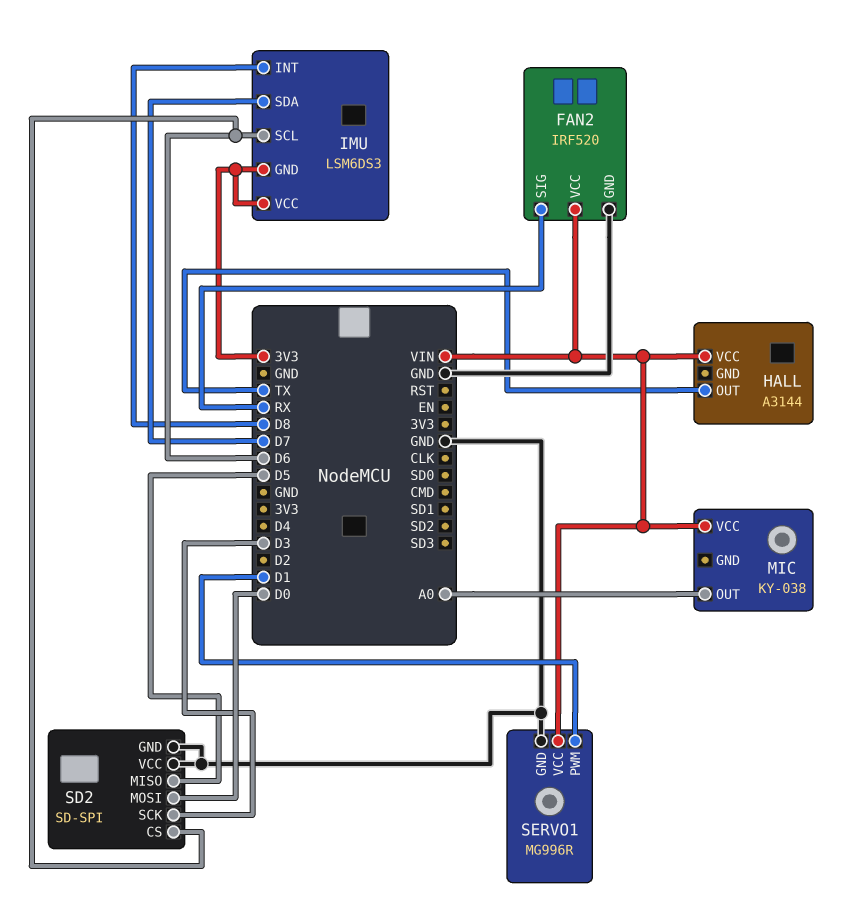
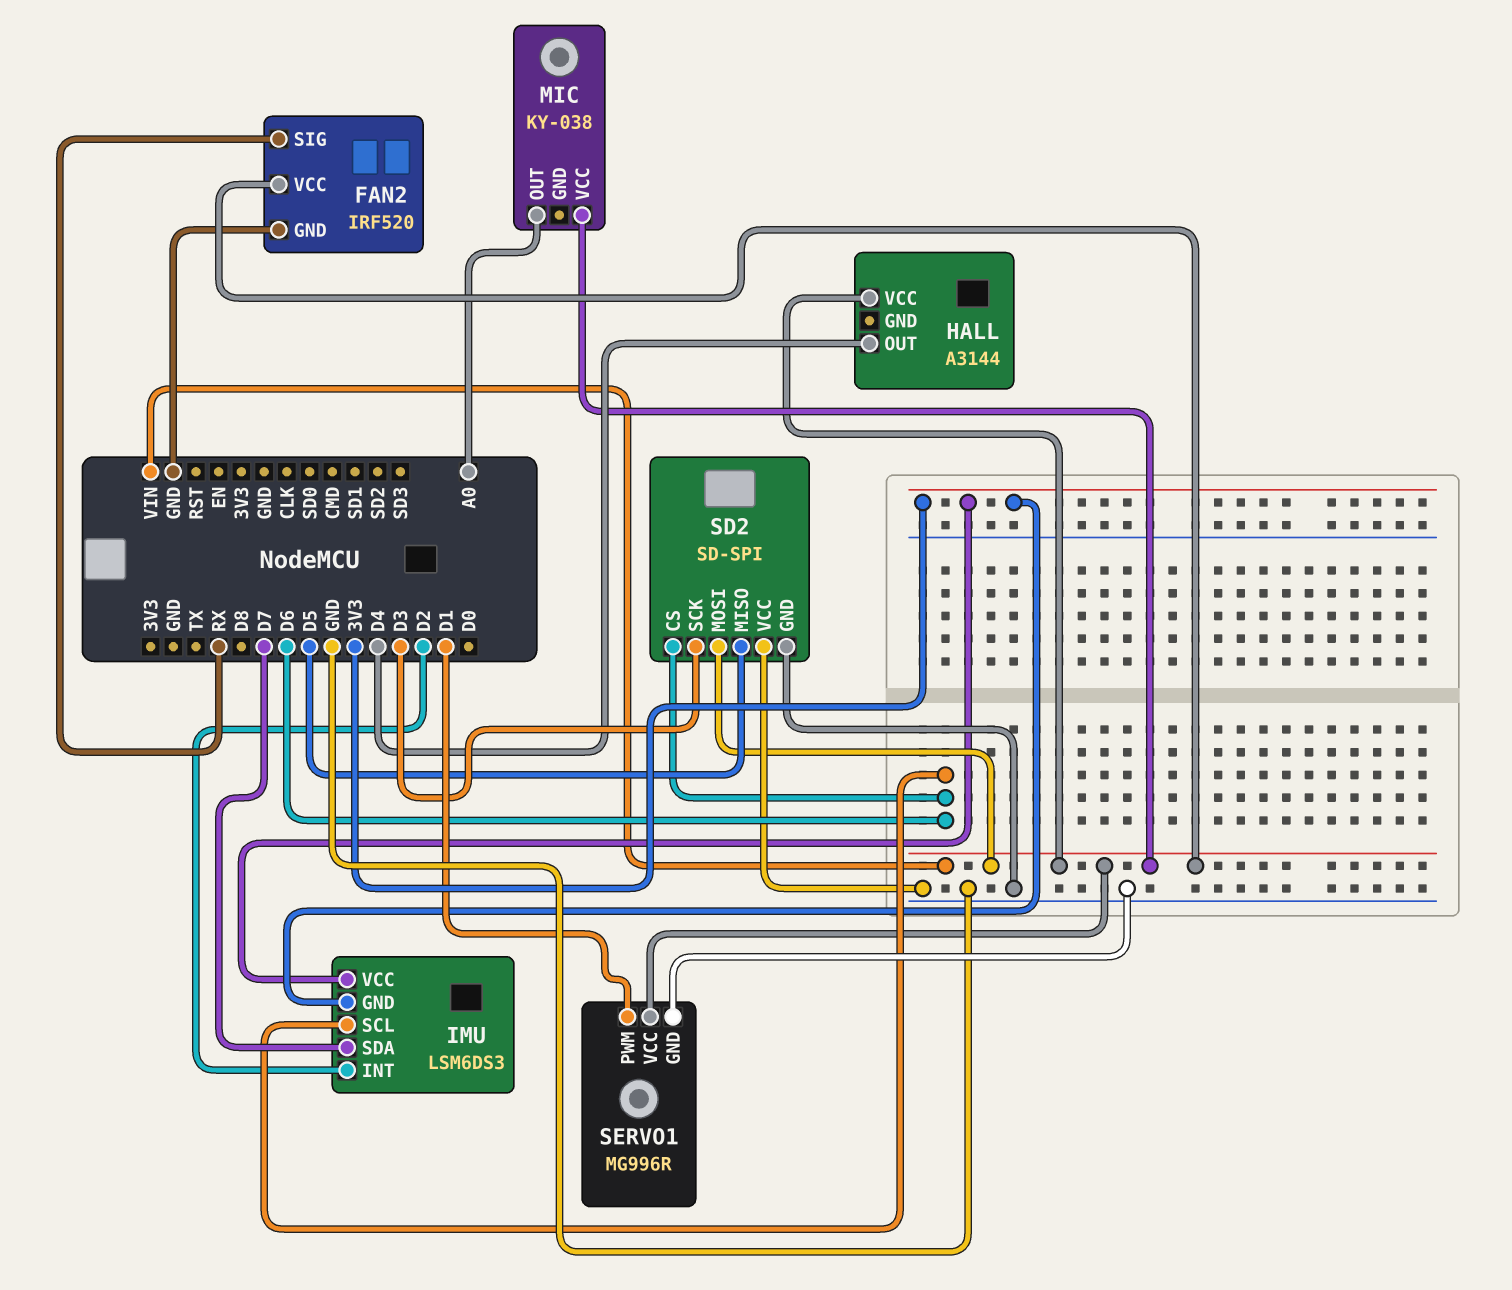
HALL pin OUT: TX -> D4
IMU pin INT: D8 -> D2
SD2 pin MOSI: D0 -> VIN

